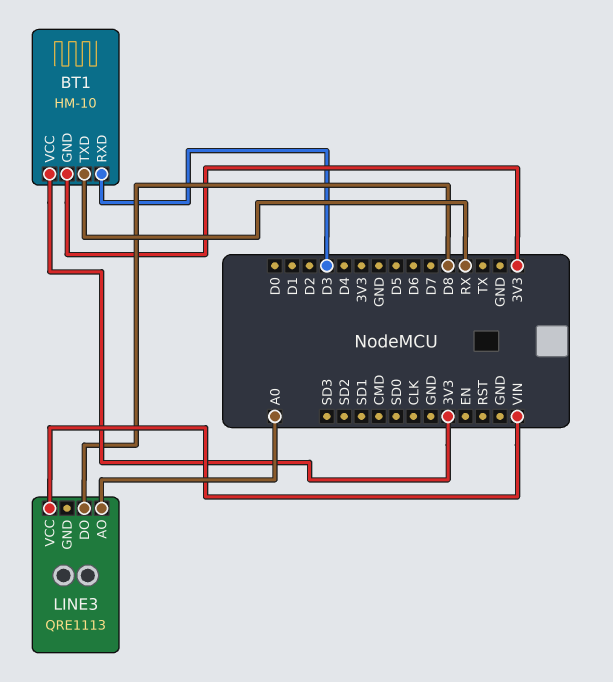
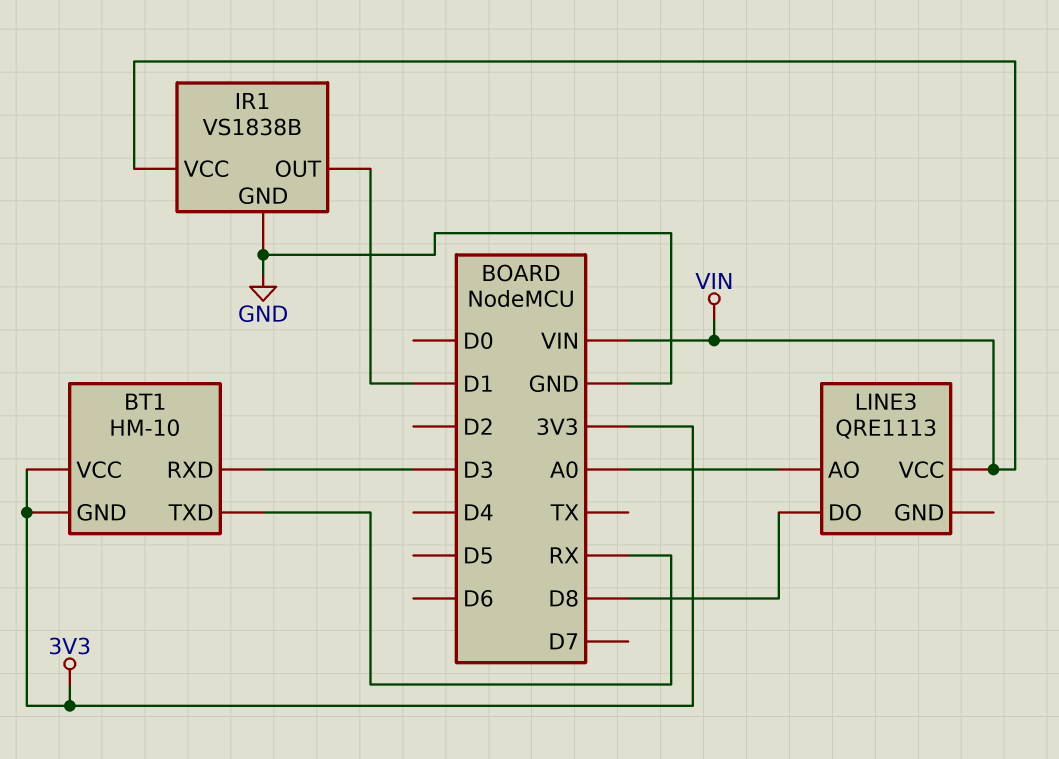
IR1: none -> VS1838B
IR1 pin GND: none -> GND
IR1 pin OUT: none -> D1
IR1 pin VCC: none -> VIN

